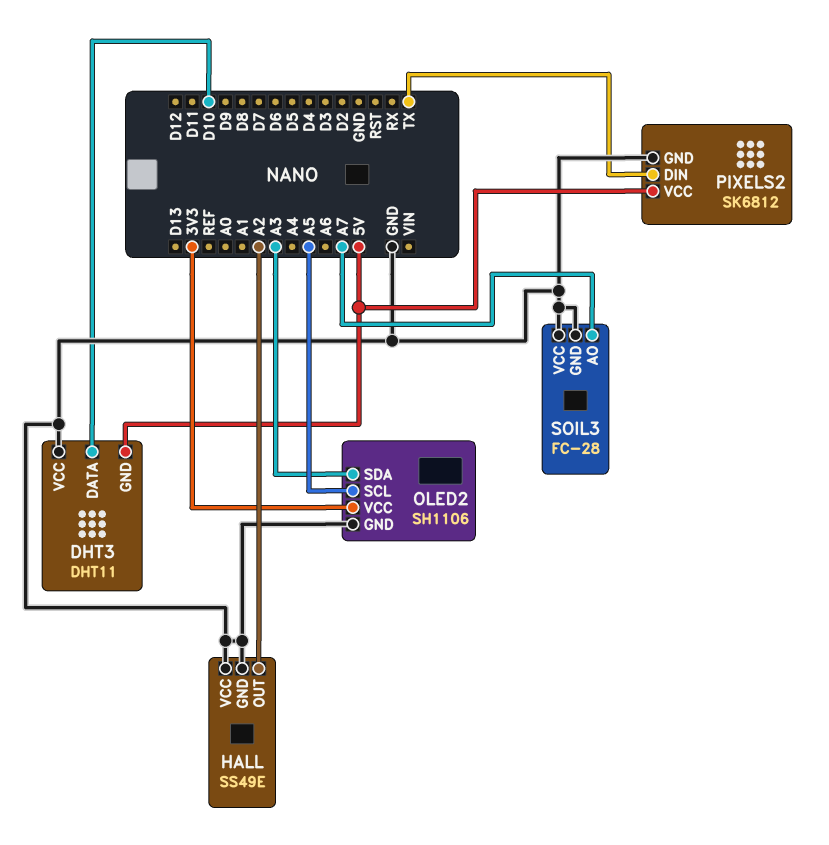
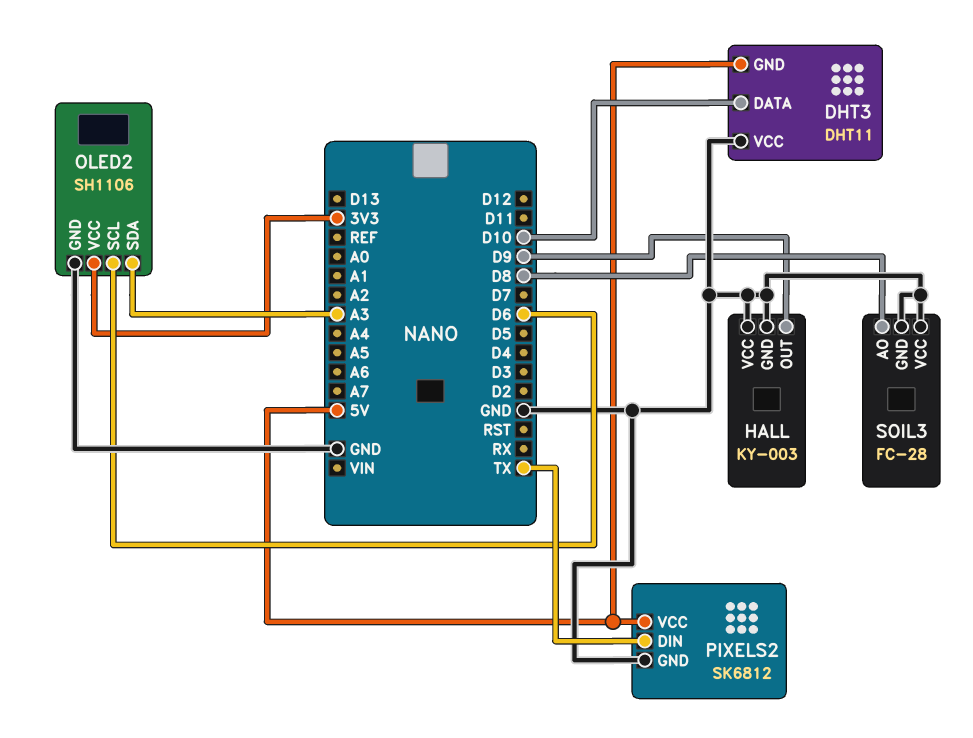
HALL: SS49E -> KY-003
HALL pin OUT: A2 -> D9
OLED2 pin SCL: A5 -> D6
SOIL3 pin AO: A7 -> D8

